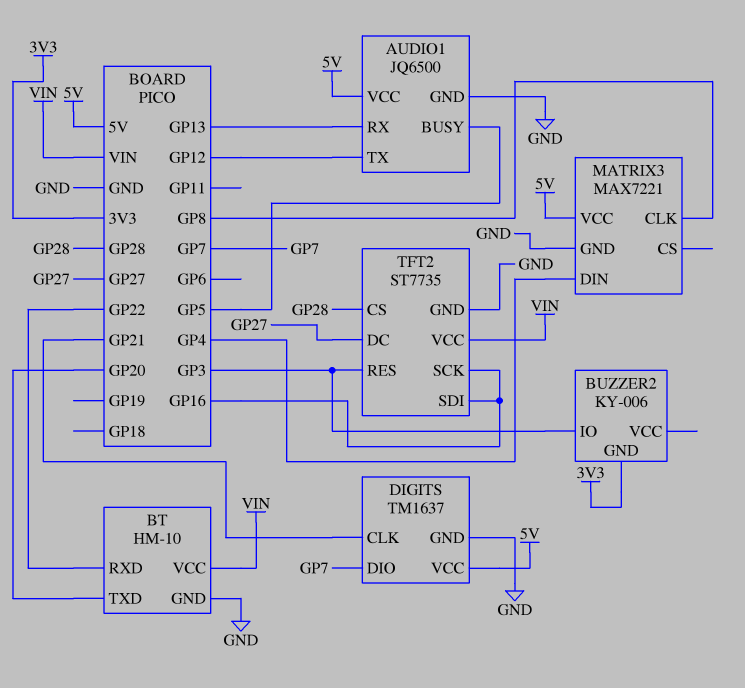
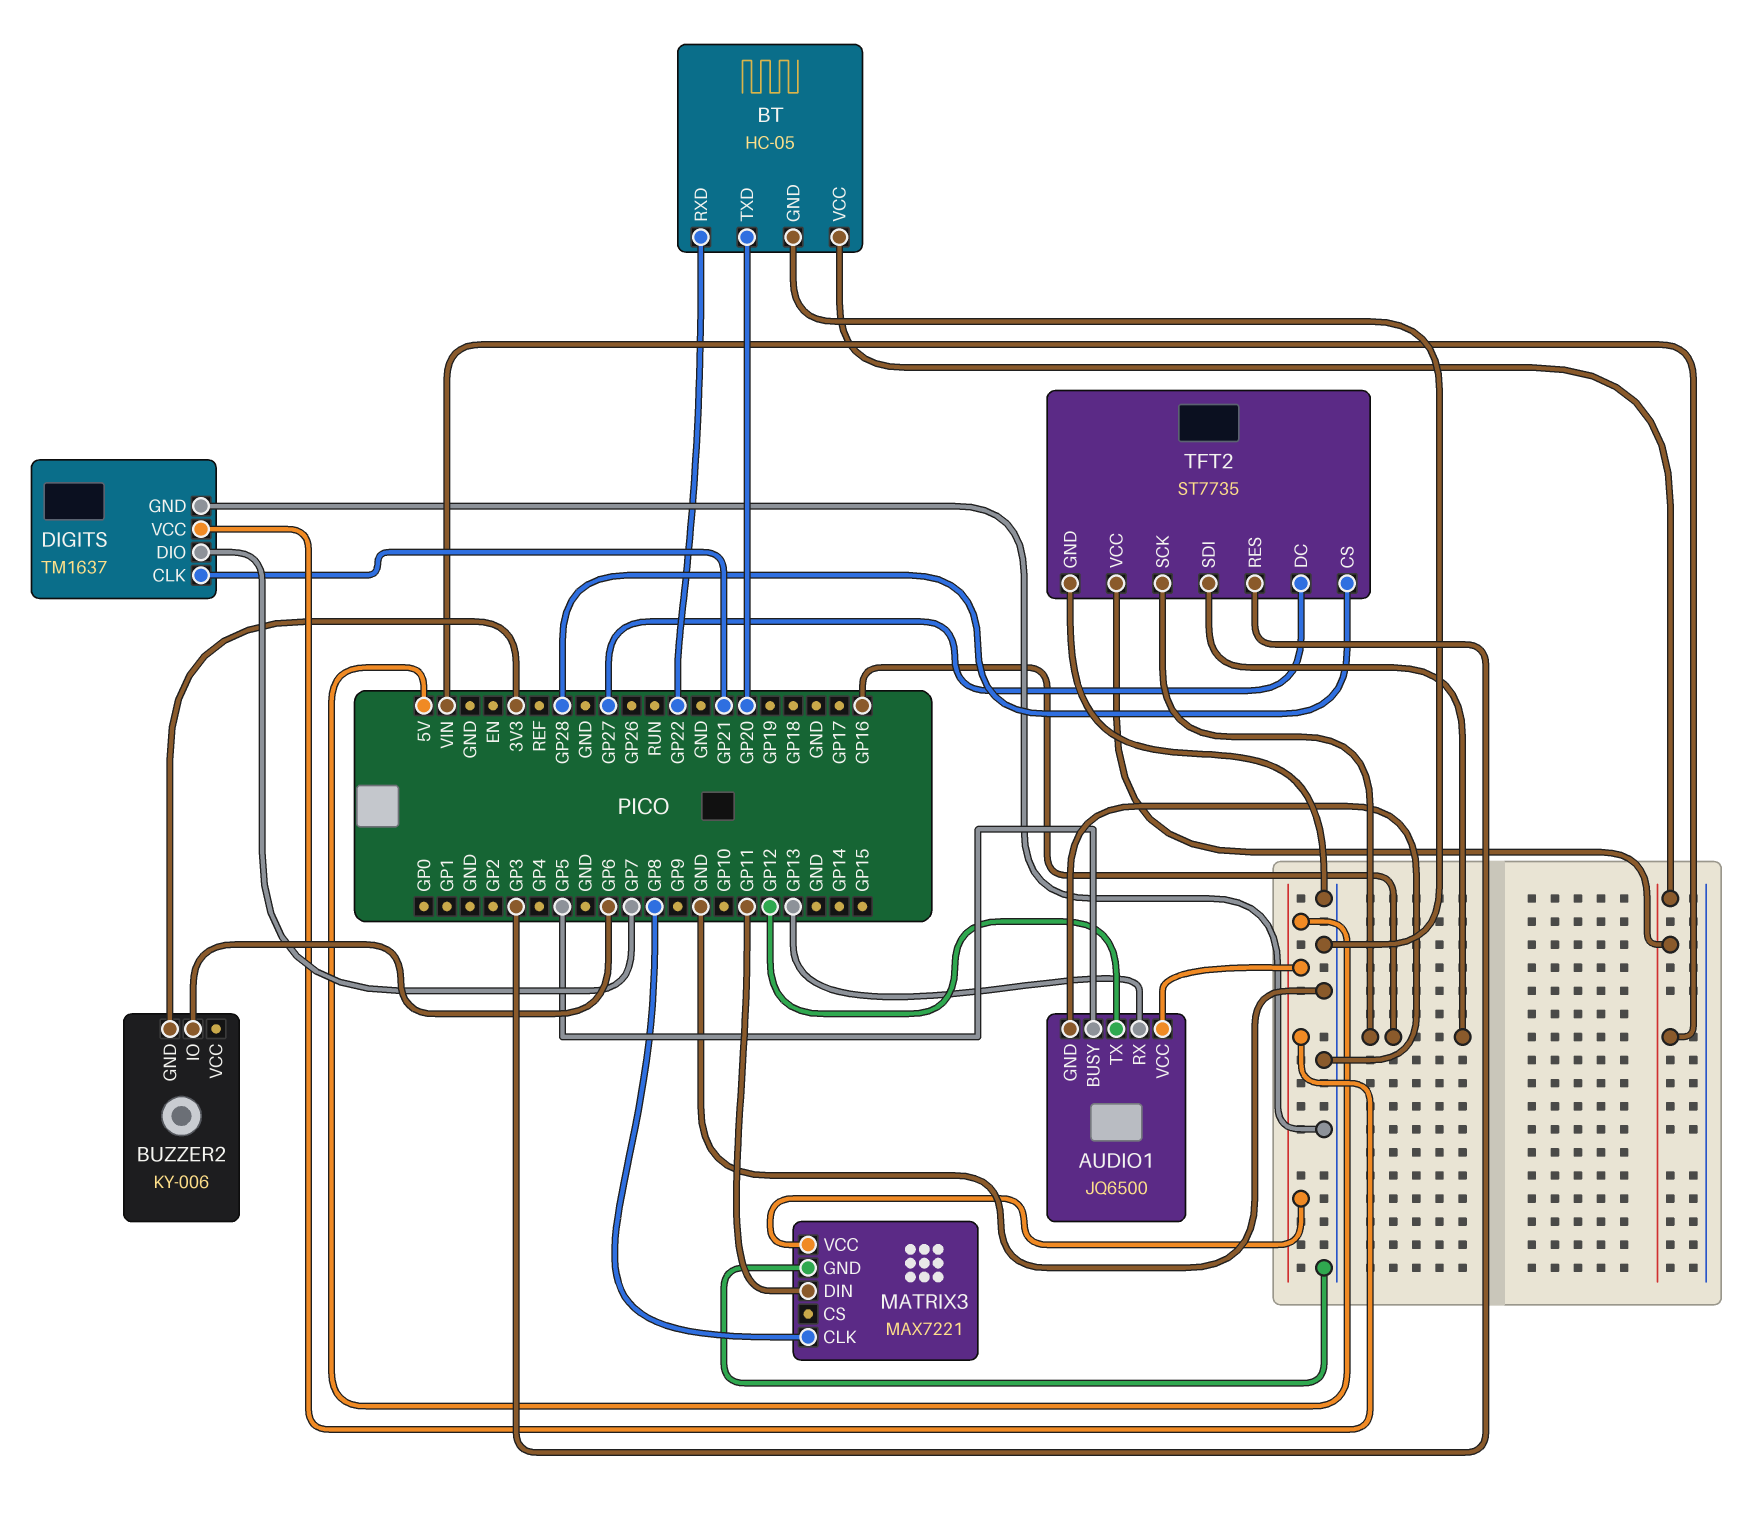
BT: HM-10 -> HC-05
BUZZER2 pin IO: GP3 -> GP6
MATRIX3 pin DIN: GP4 -> GP11

